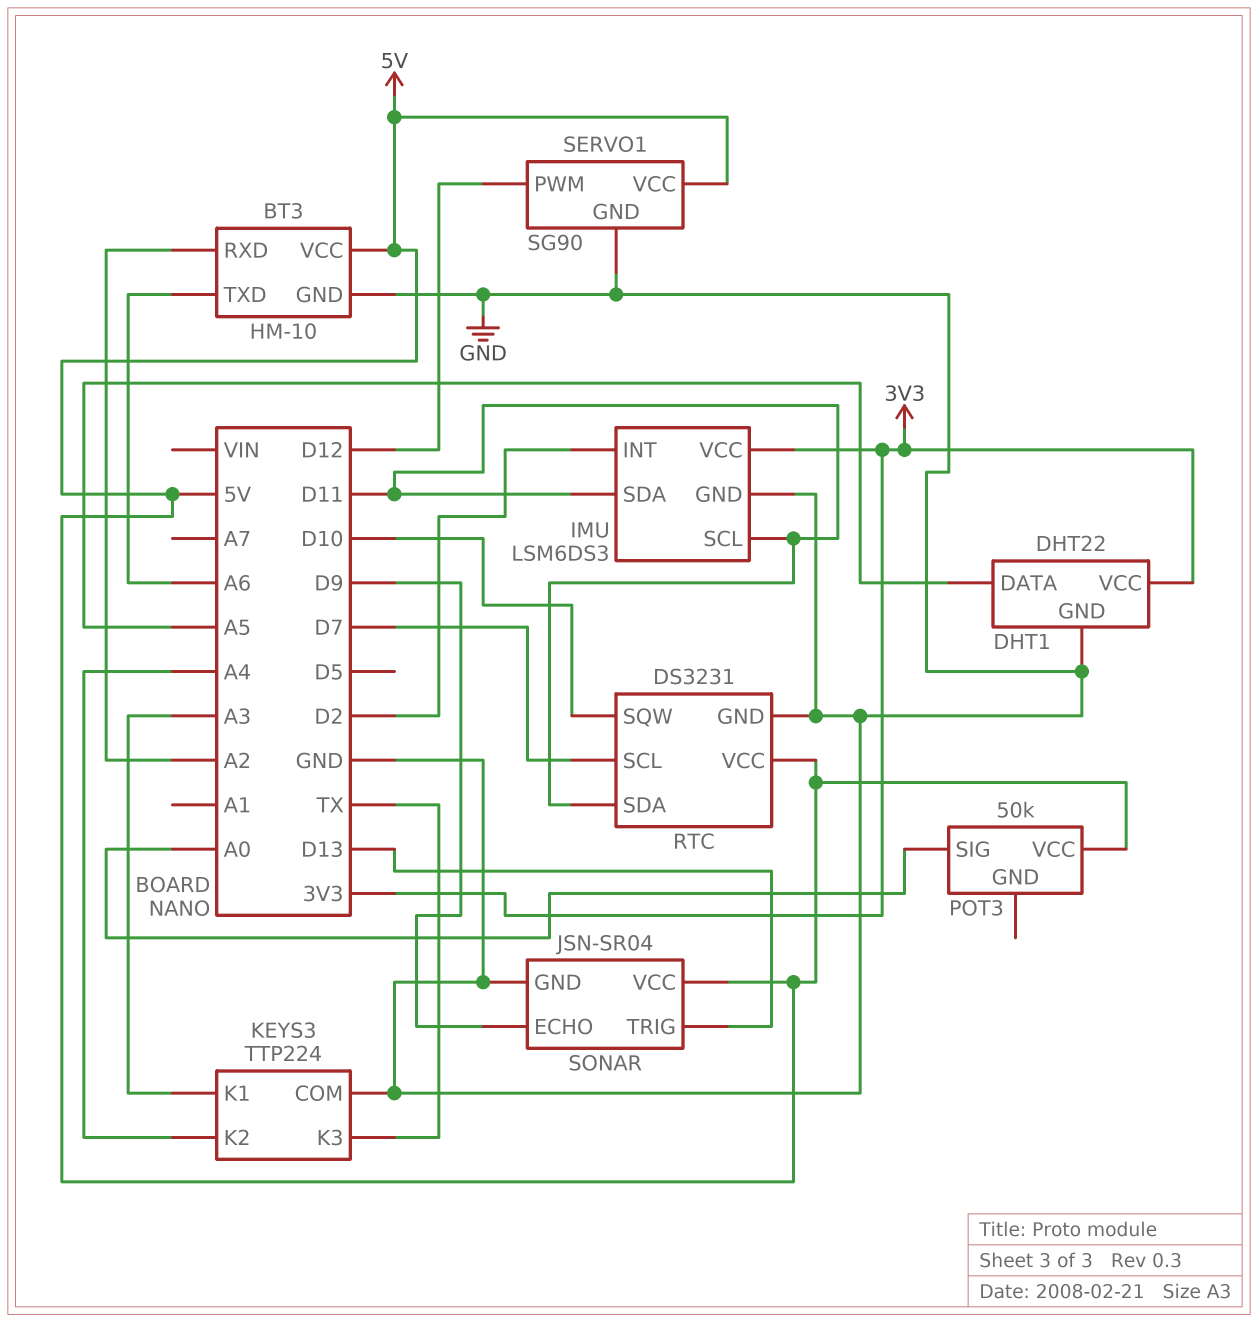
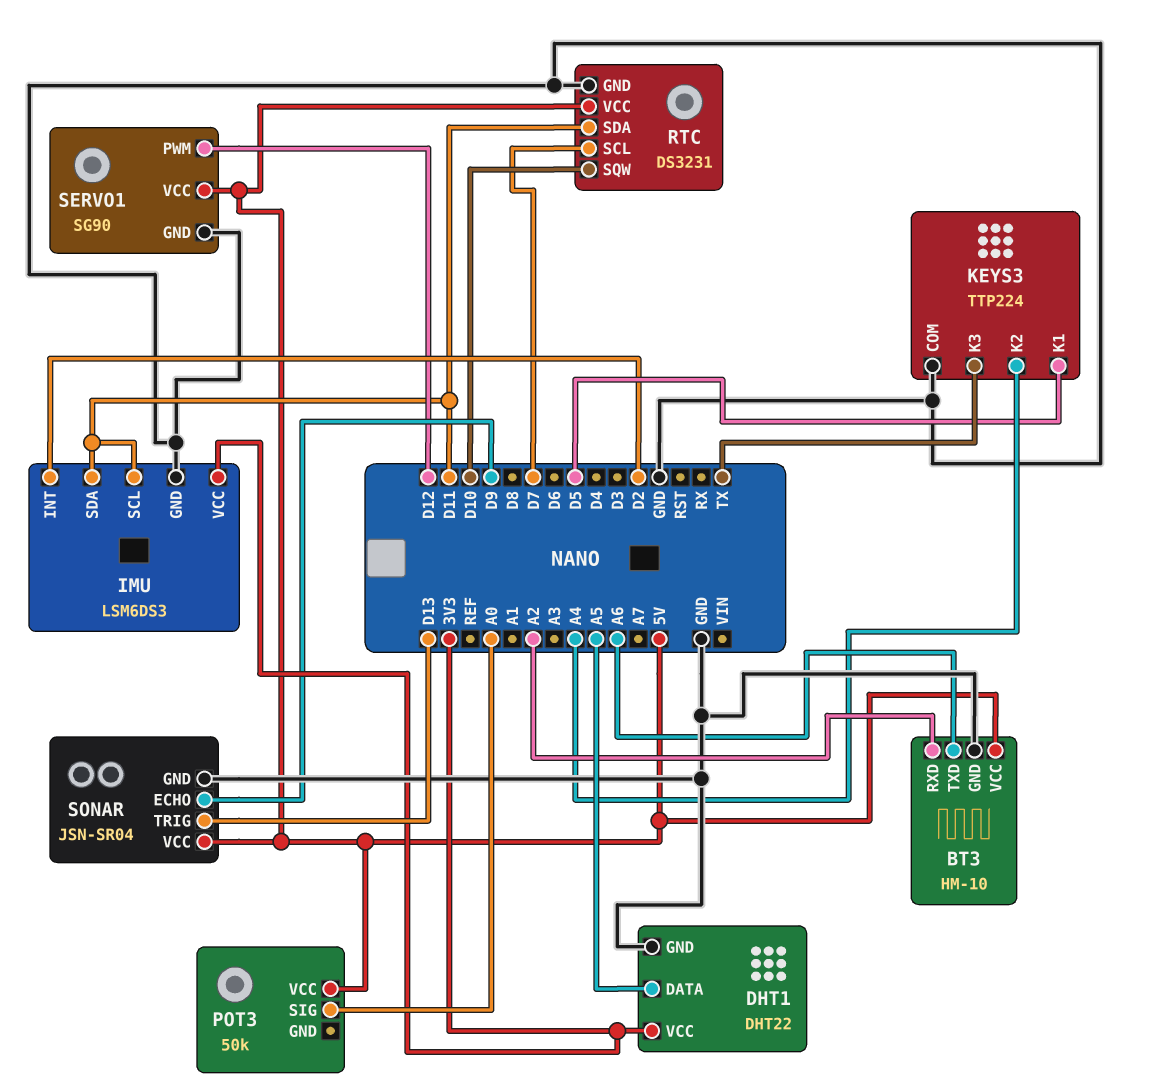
KEYS3 pin K1: A3 -> D5

